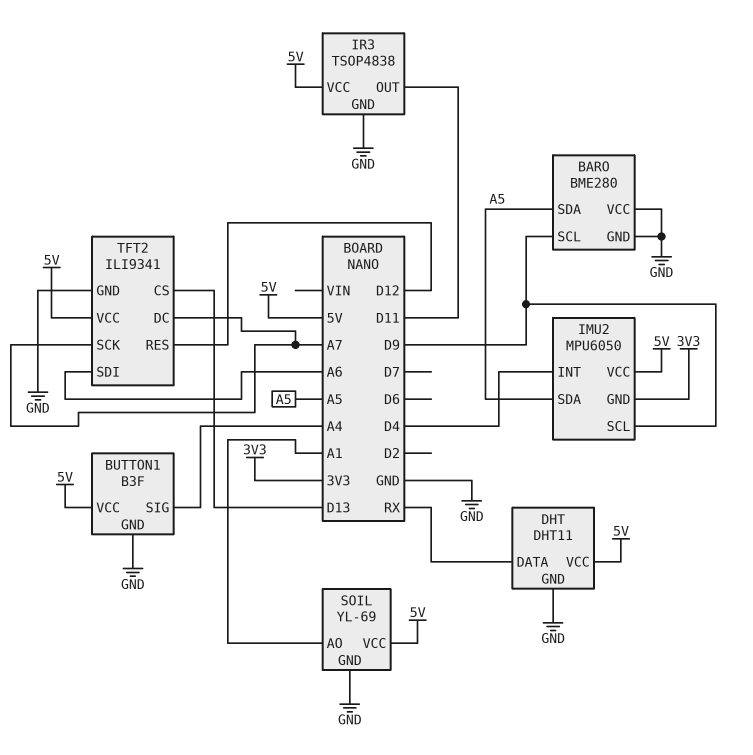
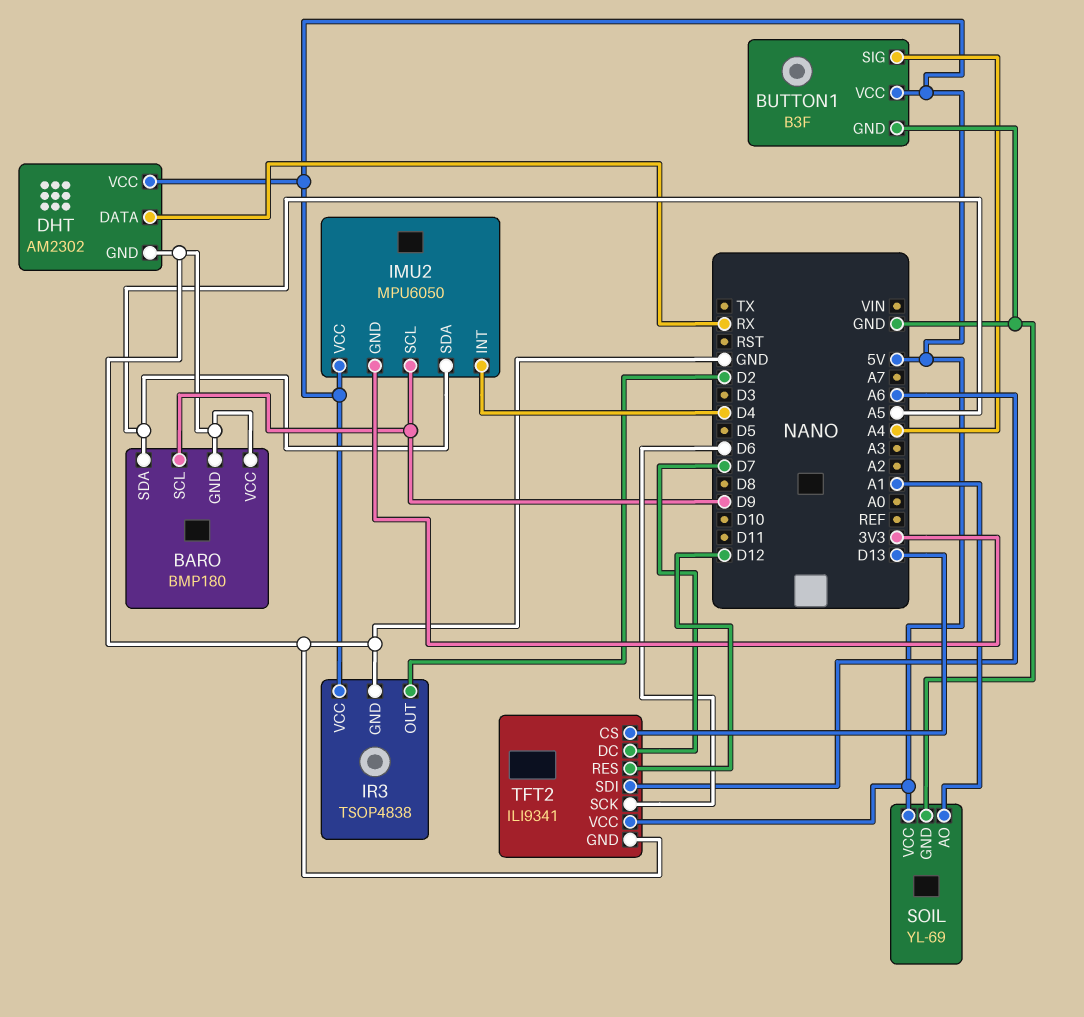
BARO: BME280 -> BMP180
DHT: DHT11 -> AM2302
IR3 pin OUT: D11 -> D2
TFT2 pin DC: A7 -> D7
TFT2 pin SCK: A7 -> D6

